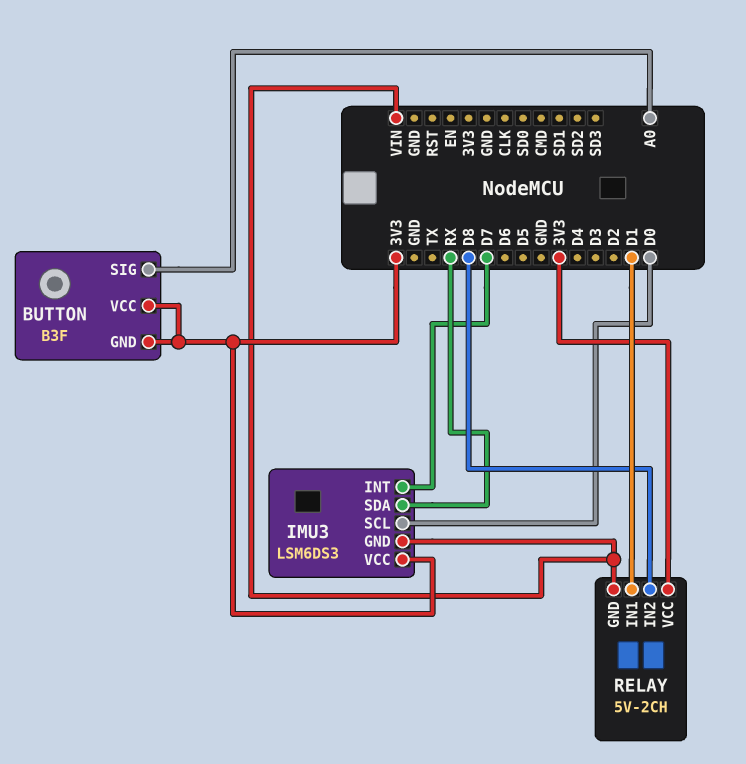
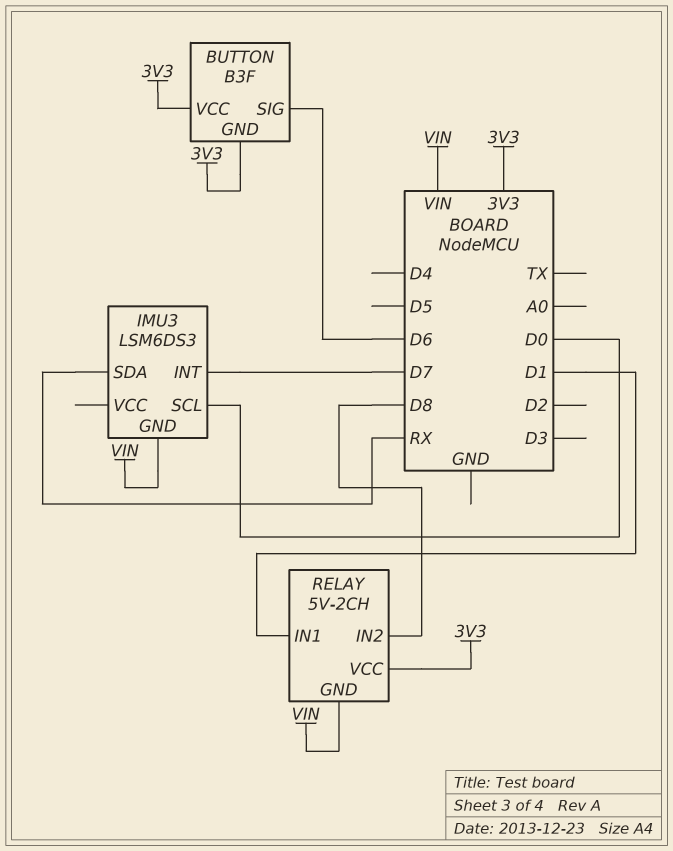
BUTTON pin SIG: A0 -> D6
IMU3 pin VCC: 3V3 -> none

